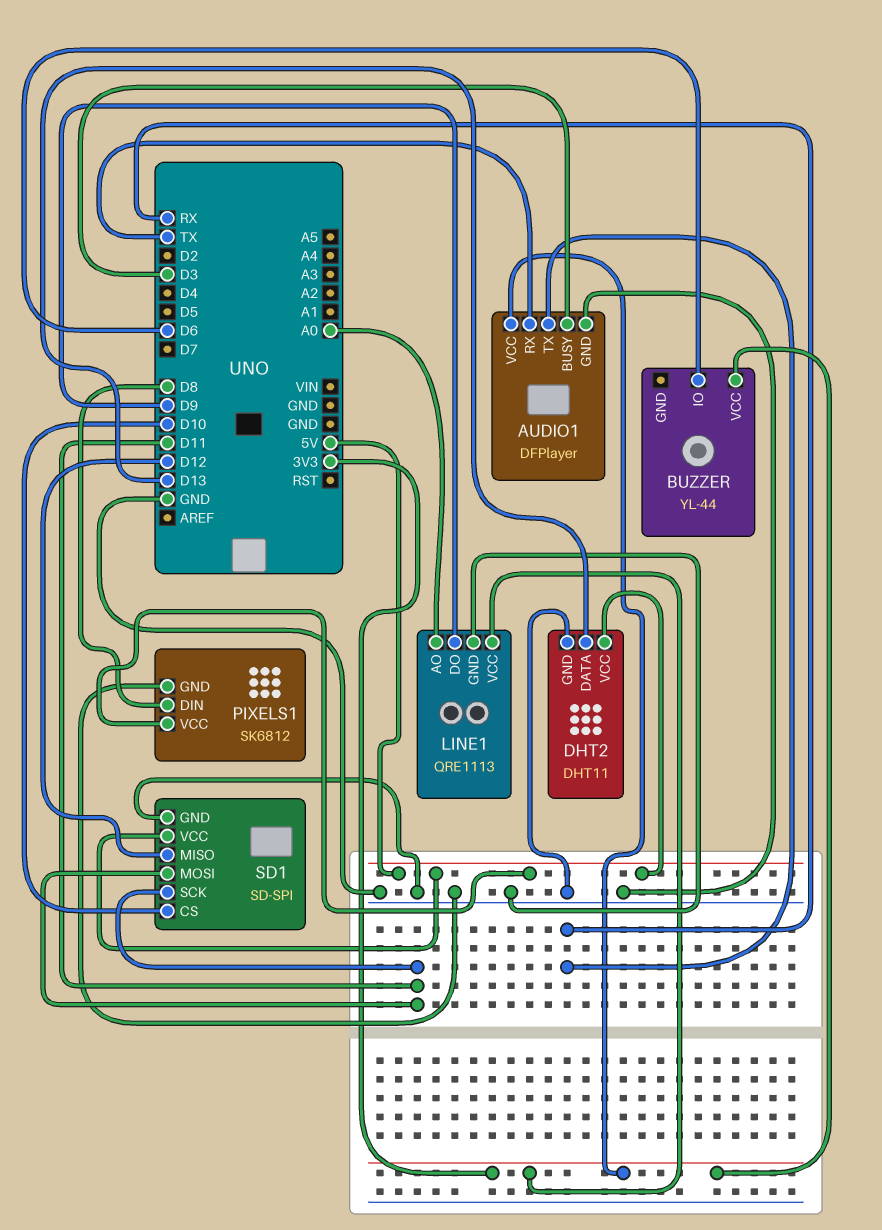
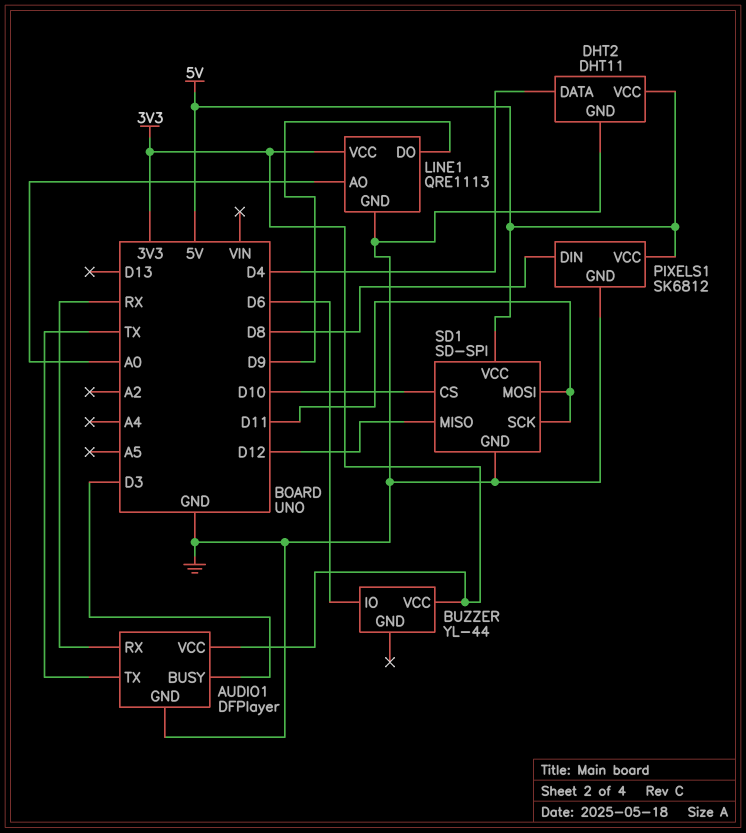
AUDIO1 pin RX: TX -> RX
AUDIO1 pin TX: RX -> TX
DHT2 pin DATA: D13 -> D4

